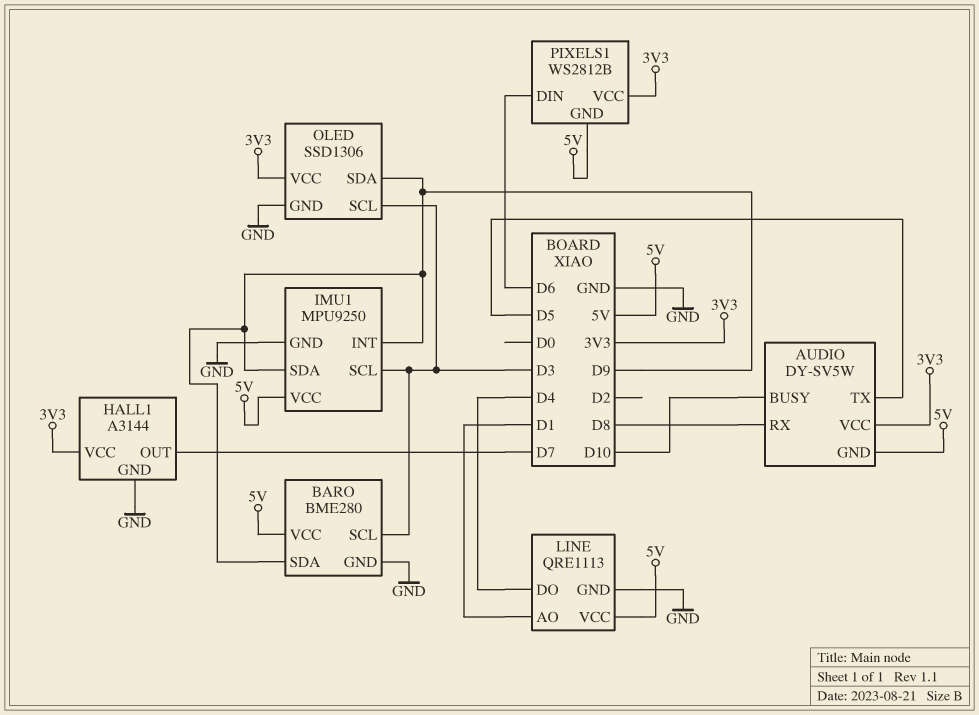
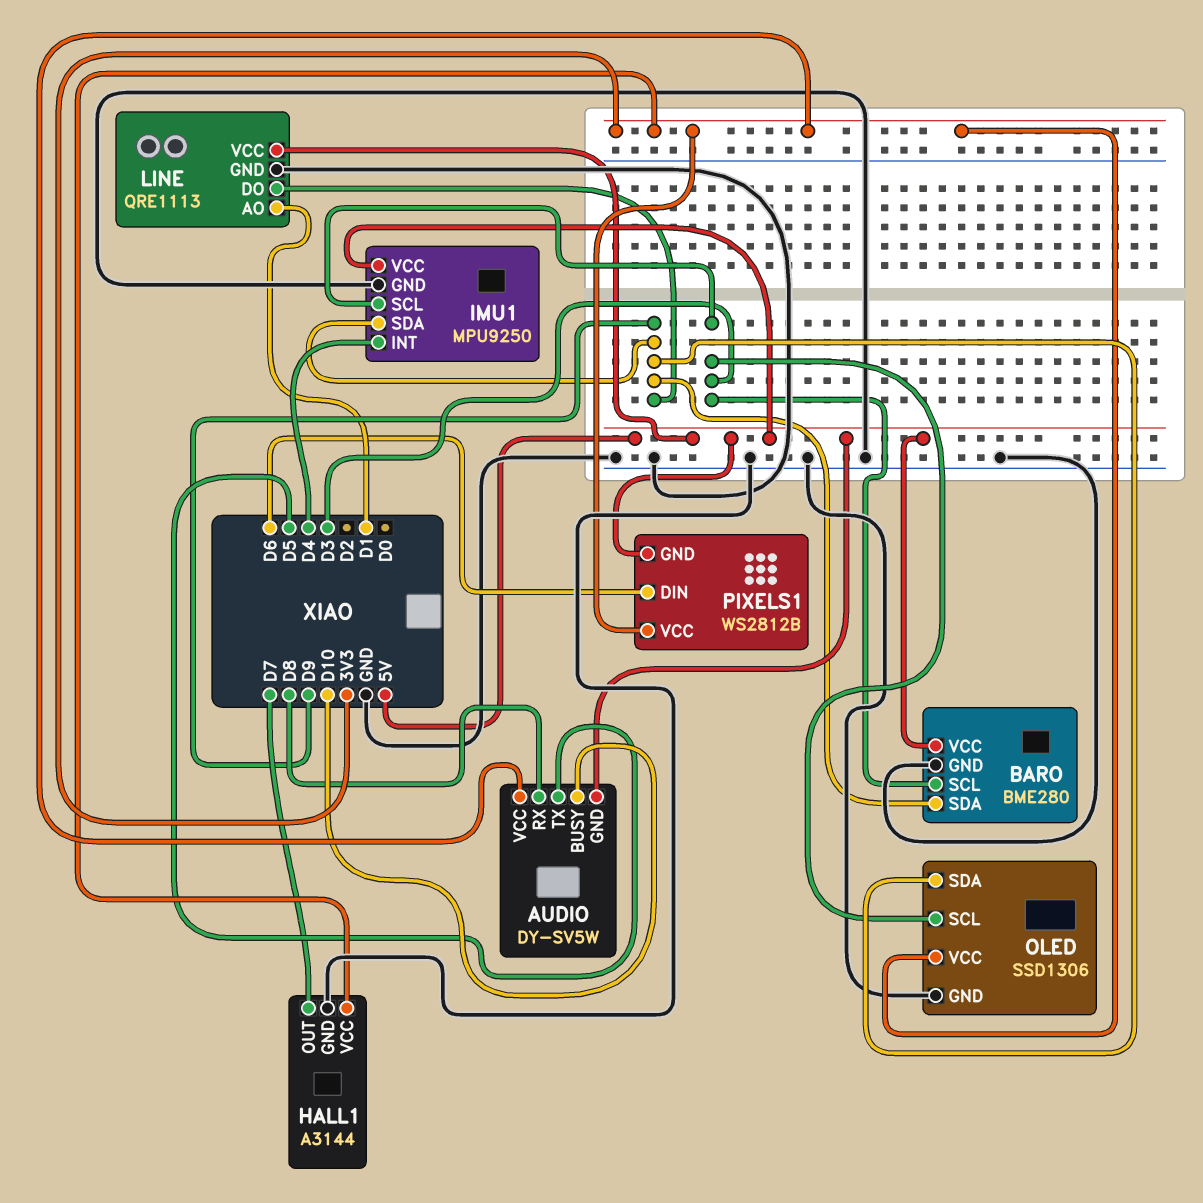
IMU1 pin INT: D9 -> D4
LINE pin DO: D4 -> D9

